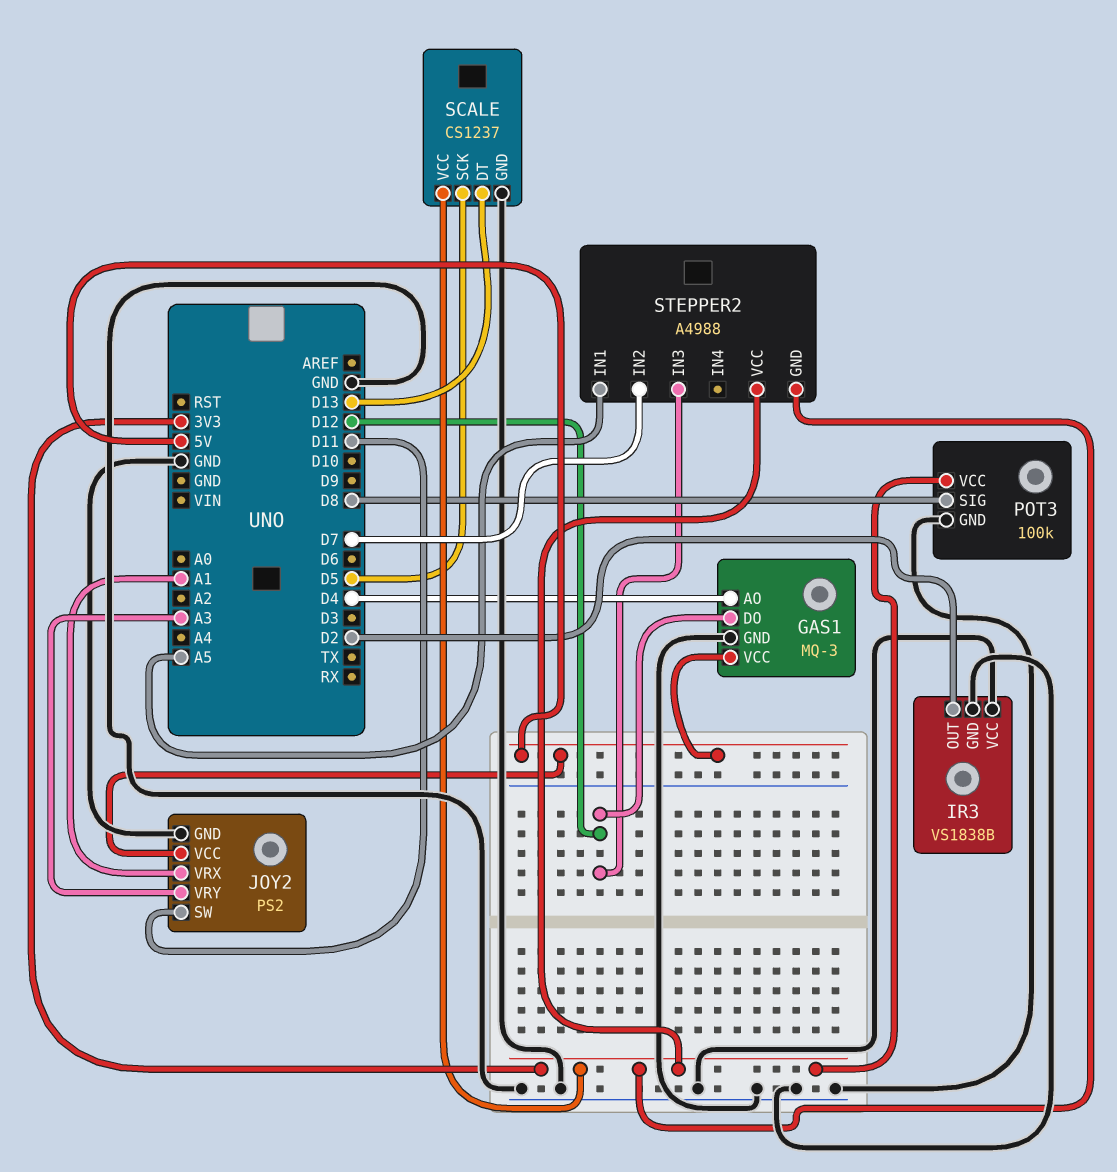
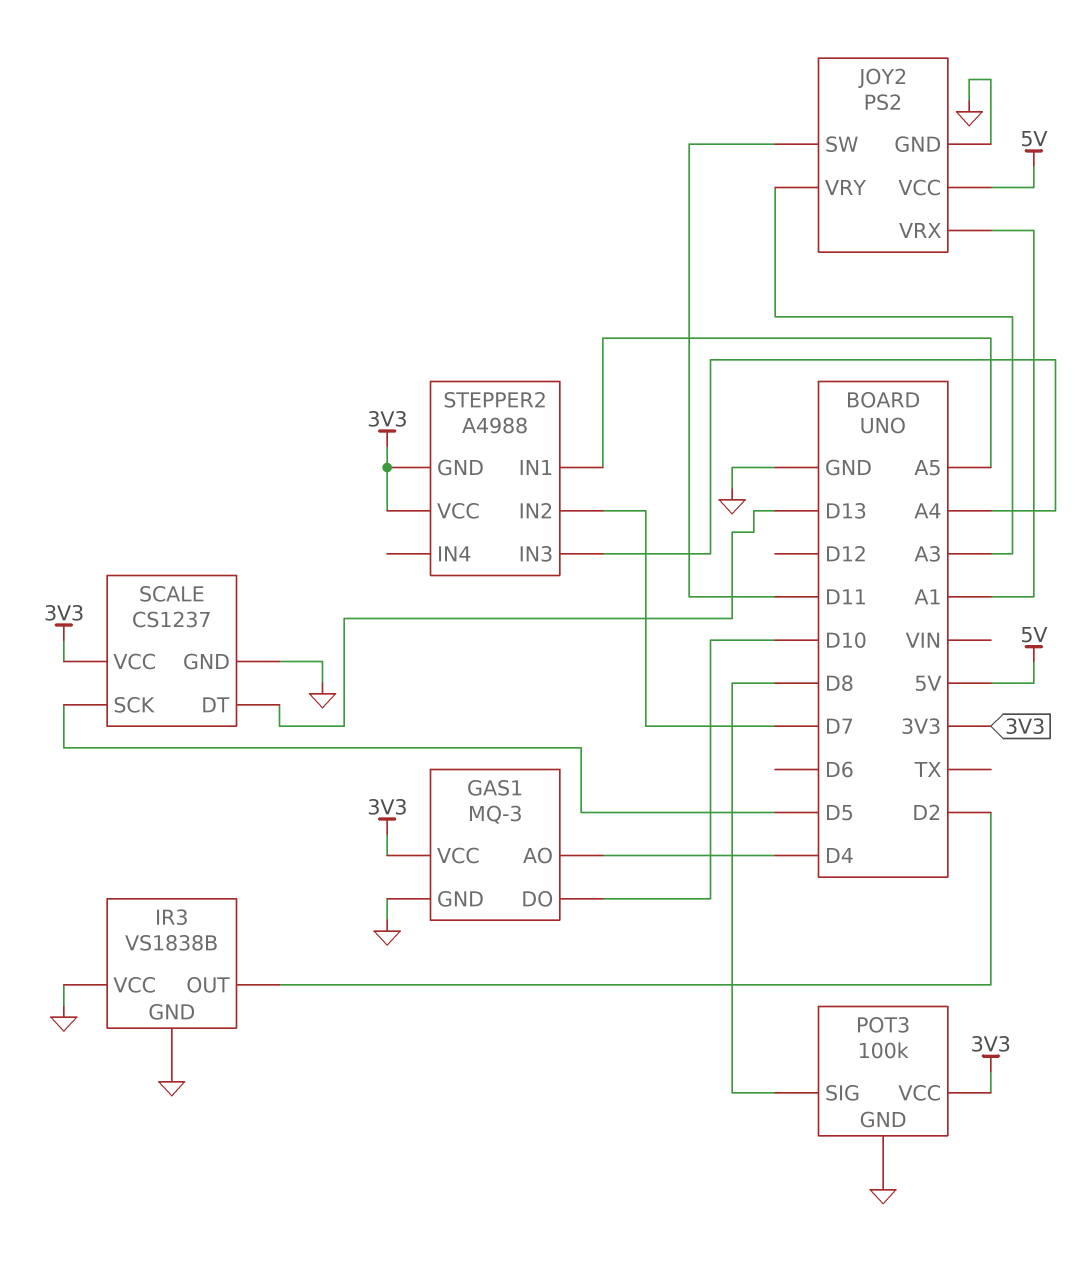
GAS1 pin DO: D12 -> D10
GAS1 pin VCC: 5V -> 3V3
STEPPER2 pin IN3: D12 -> A4

